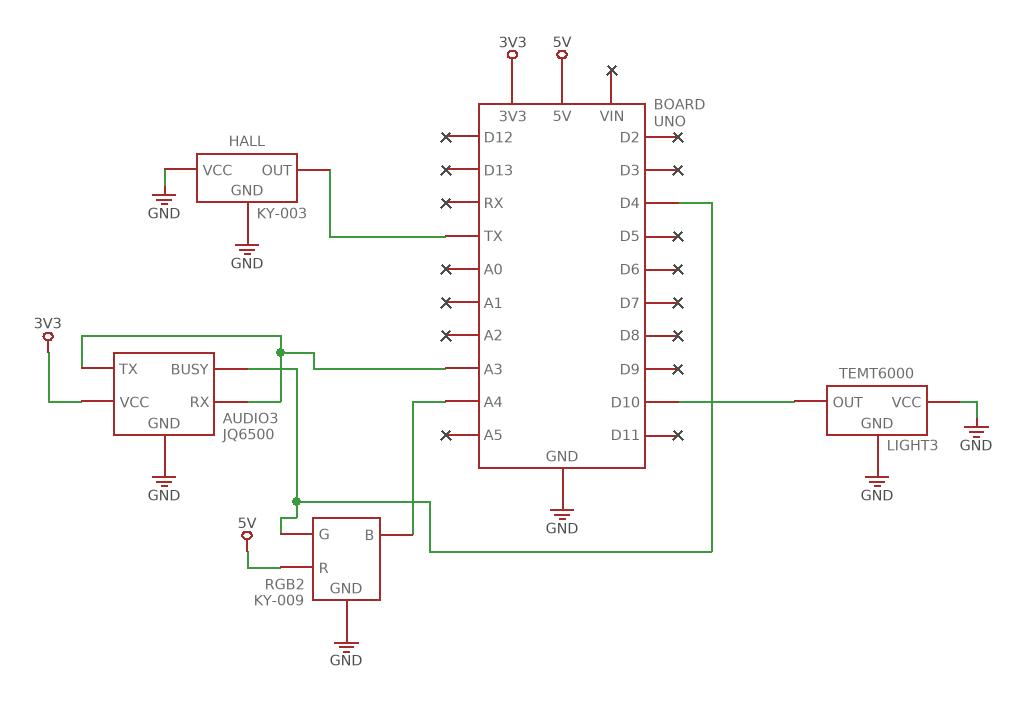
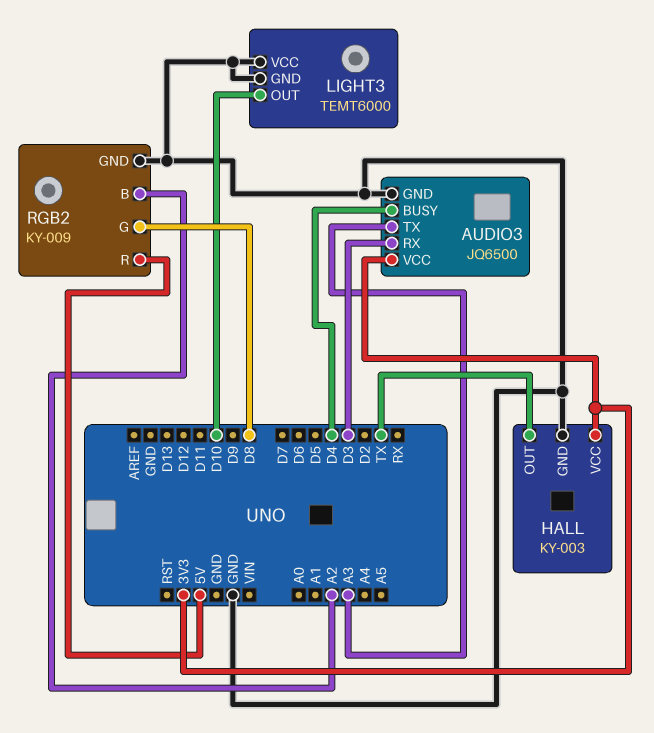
AUDIO3 pin RX: A3 -> D3
HALL pin VCC: GND -> 3V3
RGB2 pin B: A4 -> A2
RGB2 pin G: D4 -> D8

